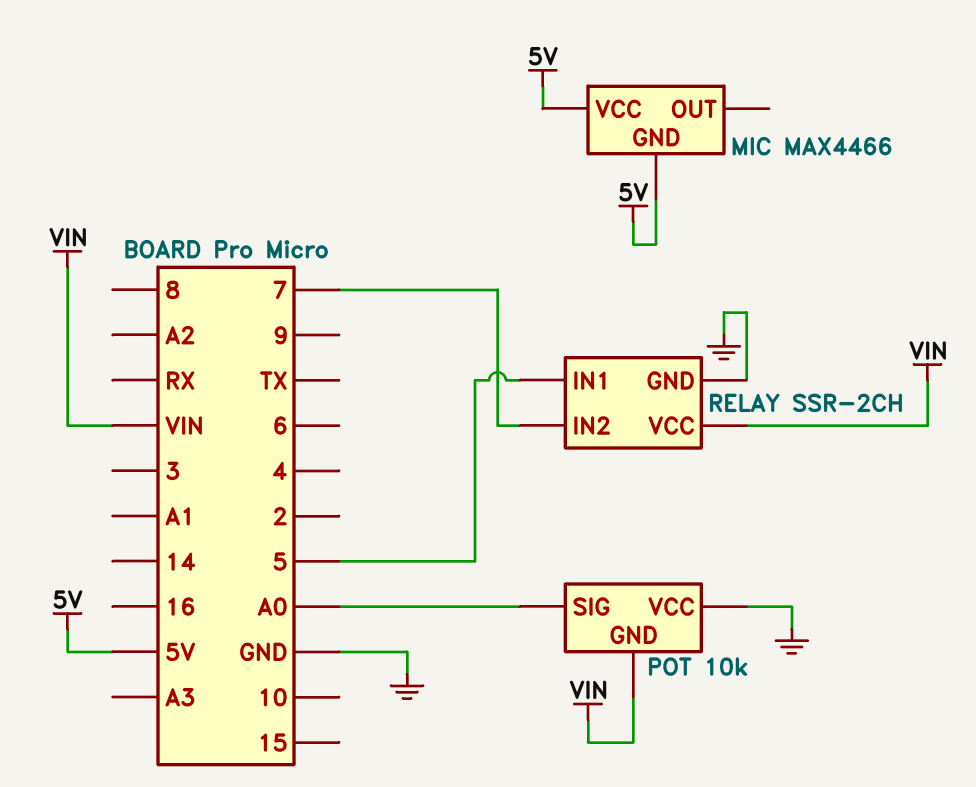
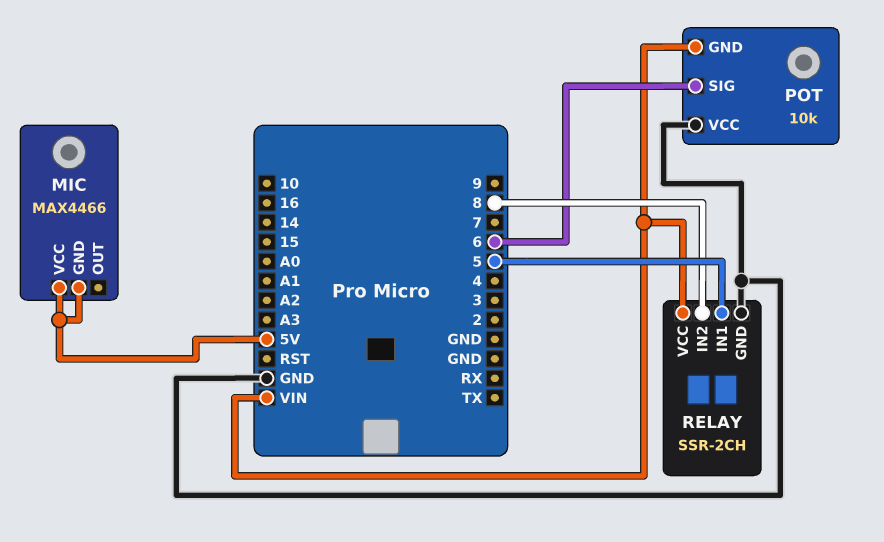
POT pin SIG: A0 -> 6
RELAY pin IN2: 7 -> 8

